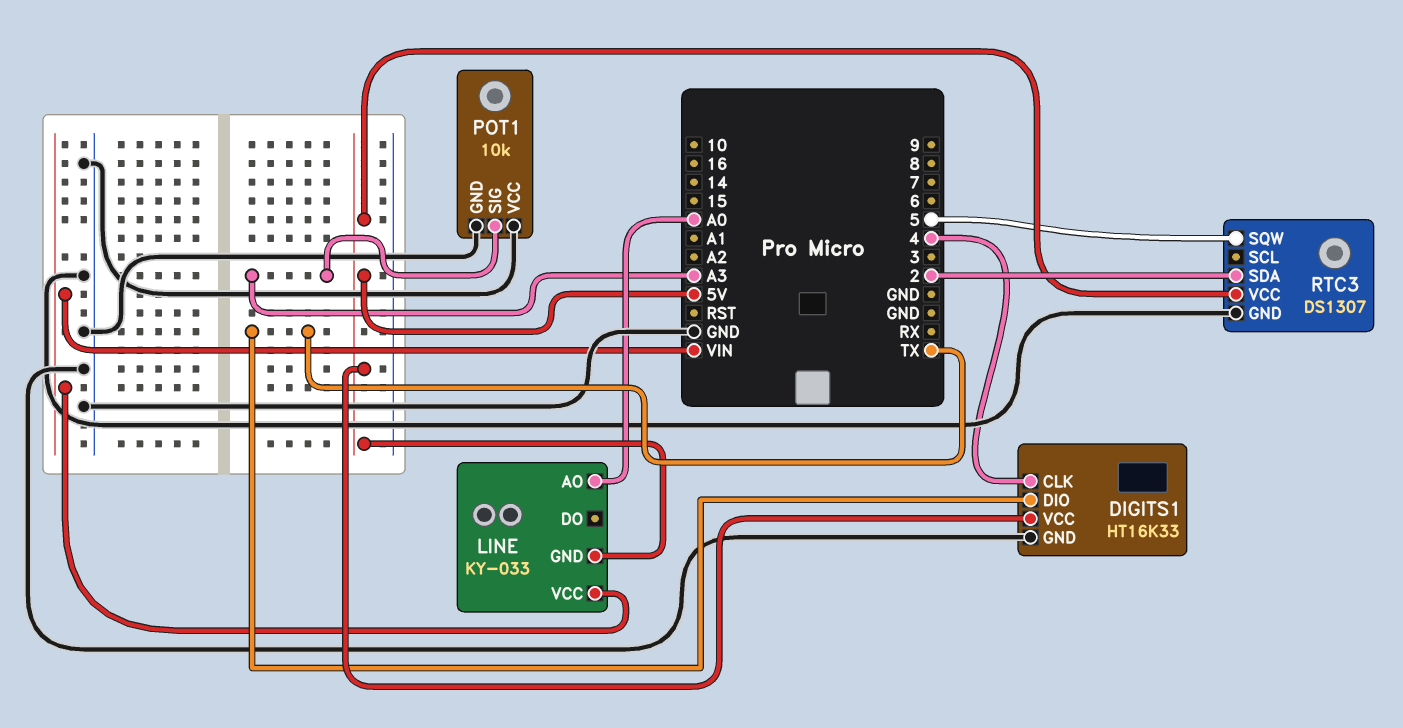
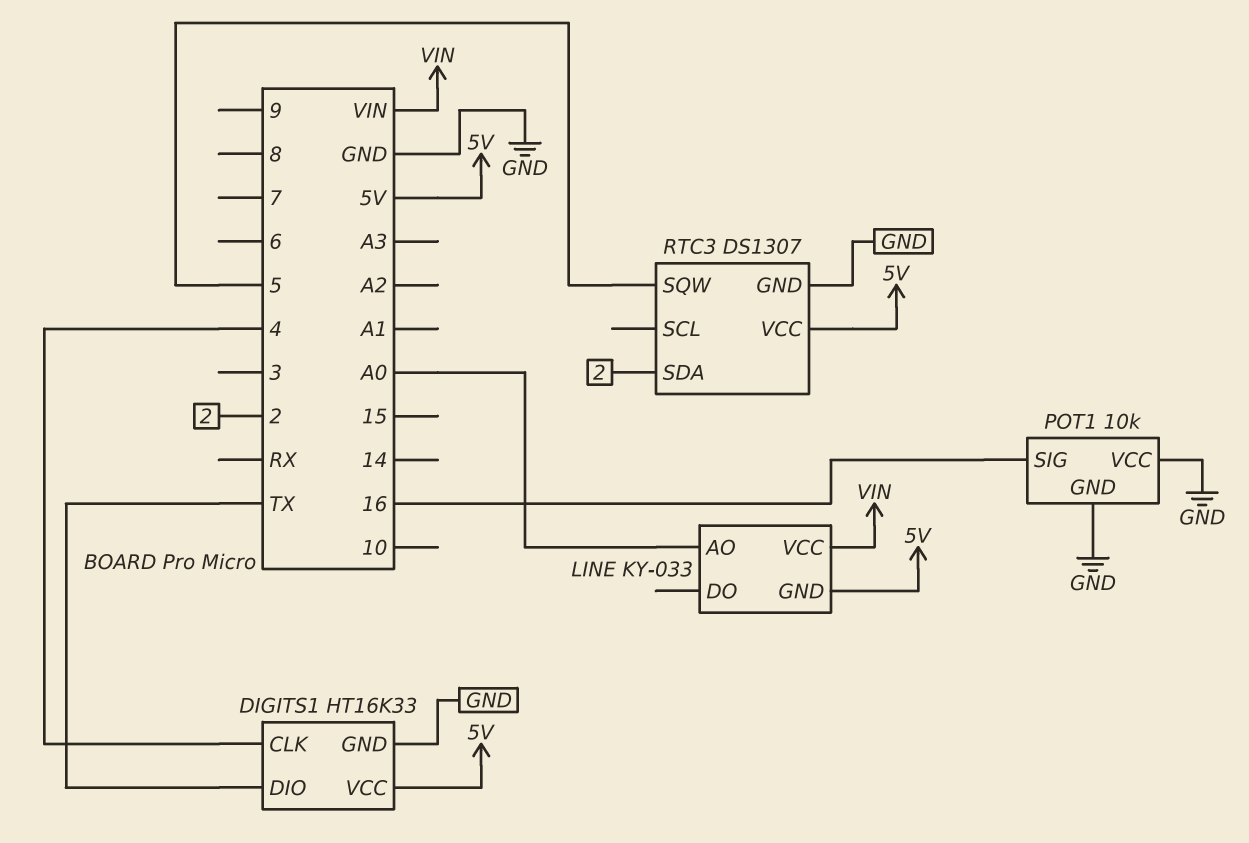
POT1 pin SIG: A3 -> 16

